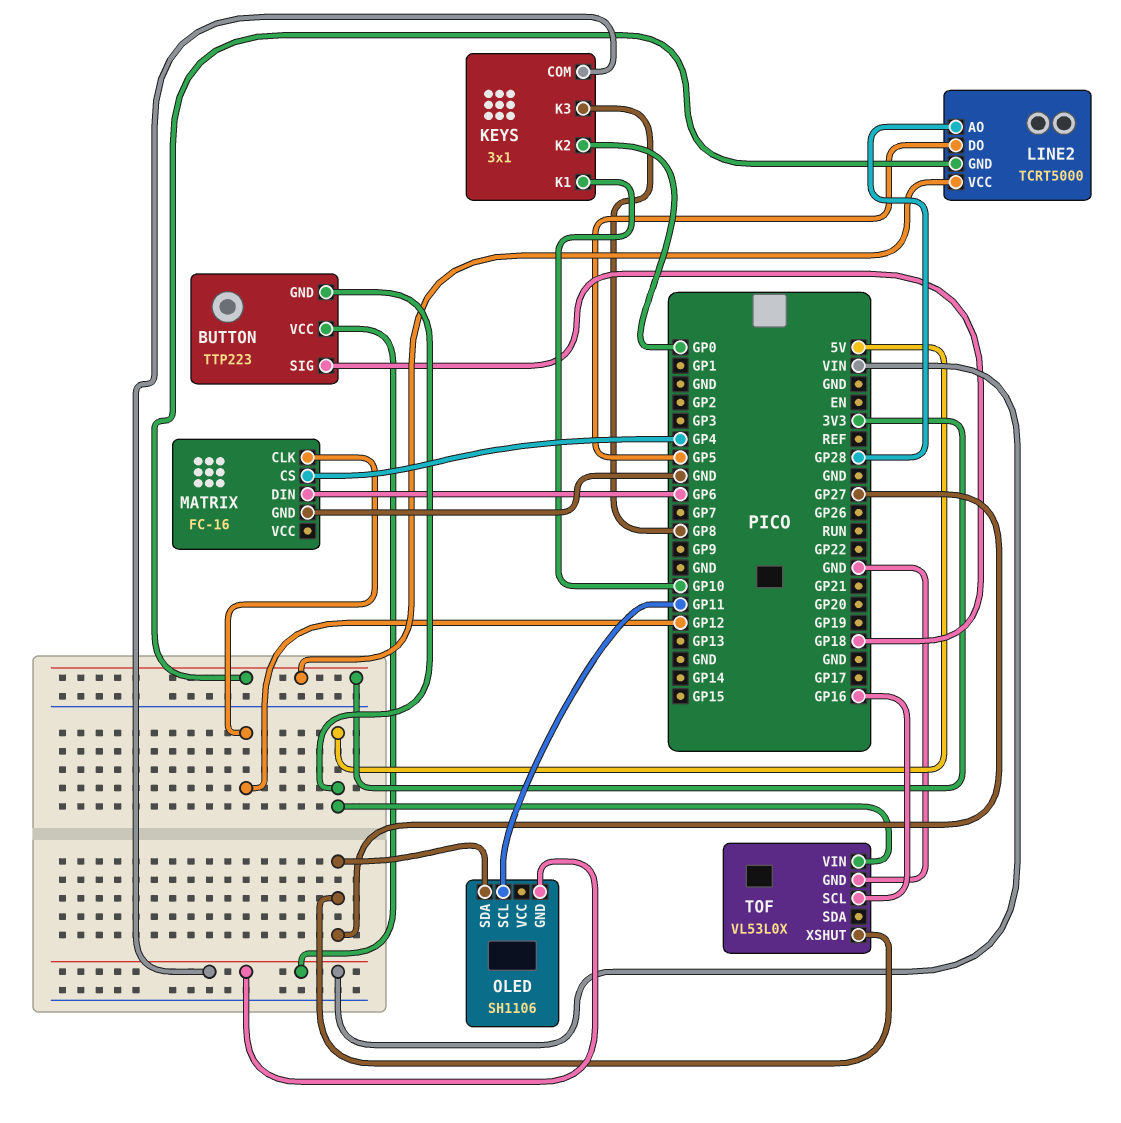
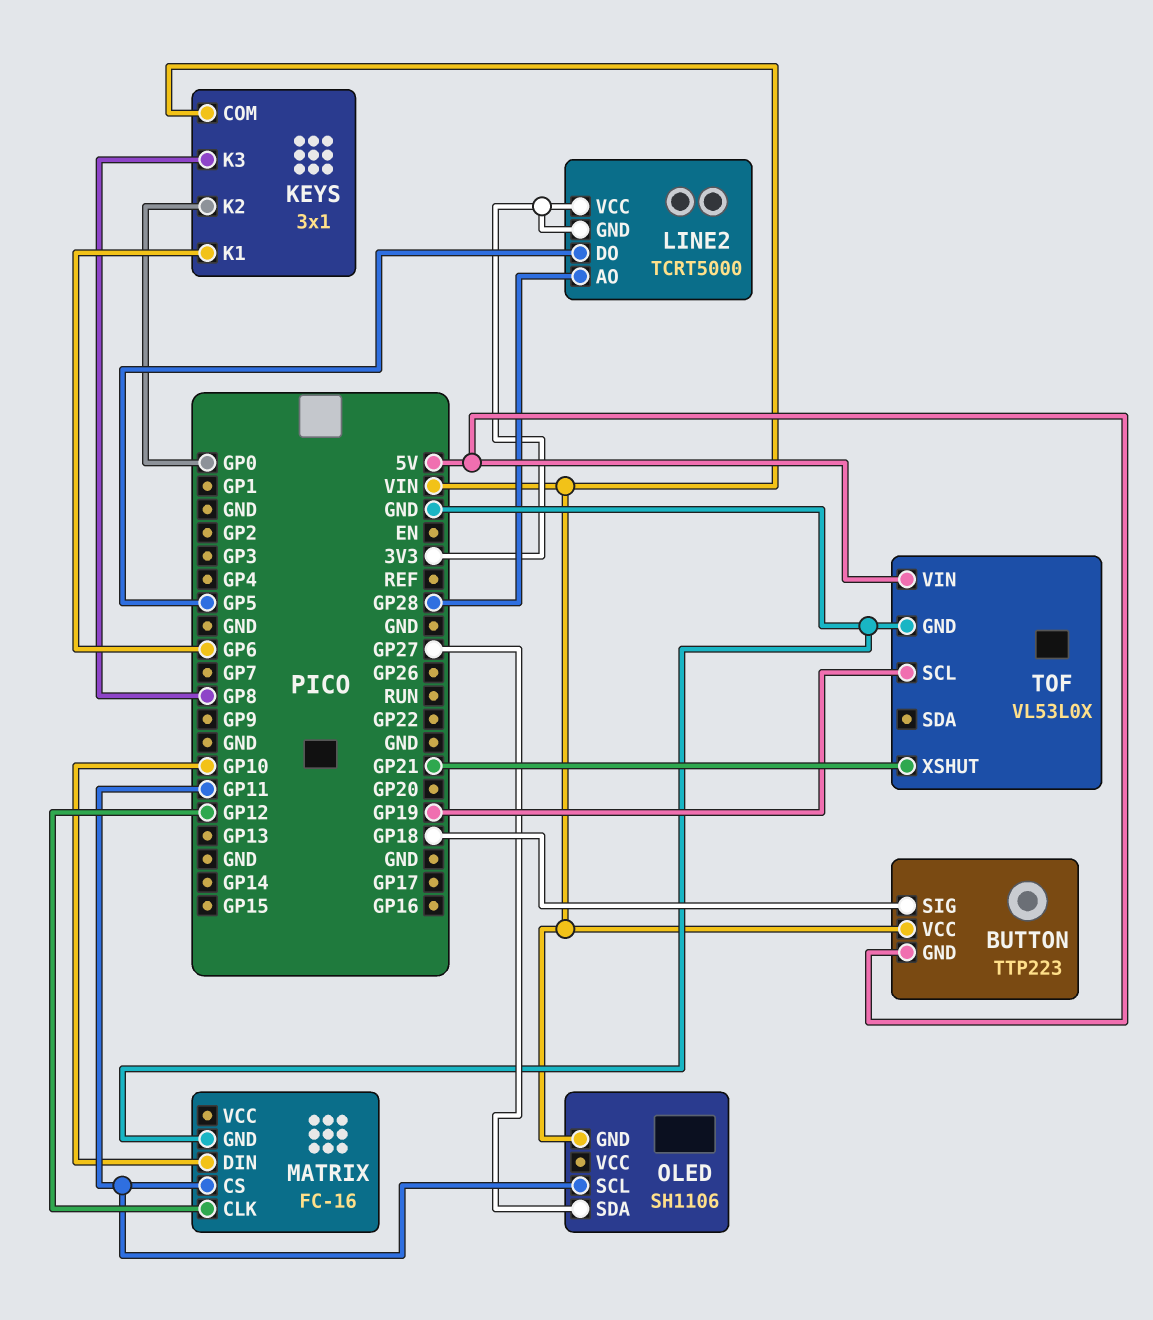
KEYS pin K1: GP10 -> GP6
MATRIX pin CS: GP4 -> GP11
MATRIX pin DIN: GP6 -> GP10
TOF pin SCL: GP16 -> GP19
TOF pin XSHUT: GP27 -> GP21

